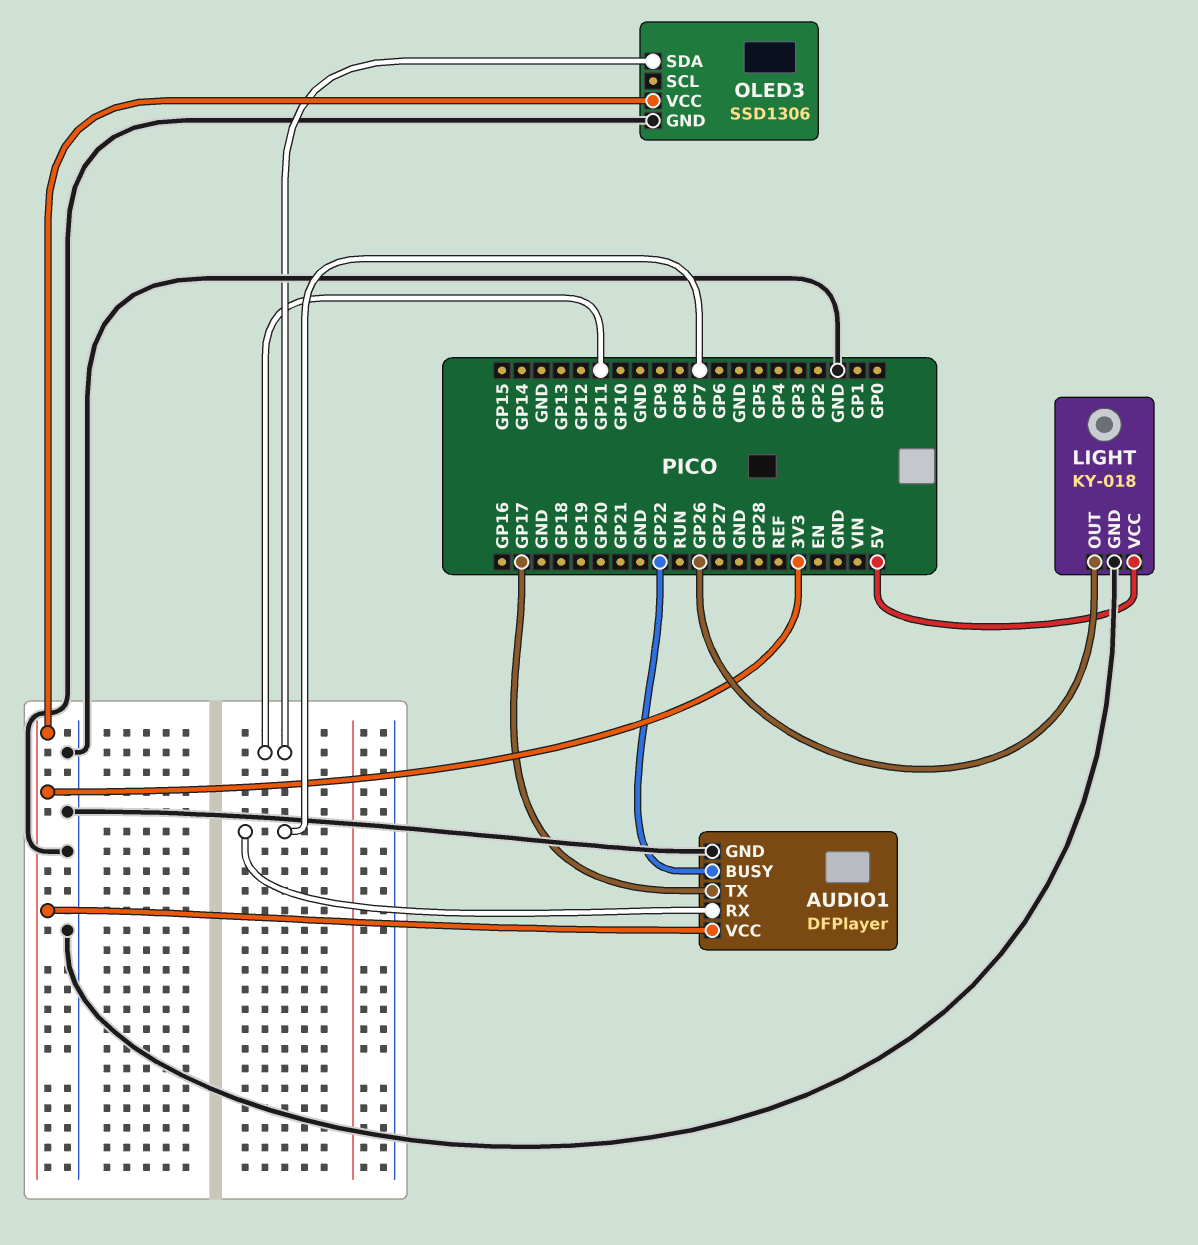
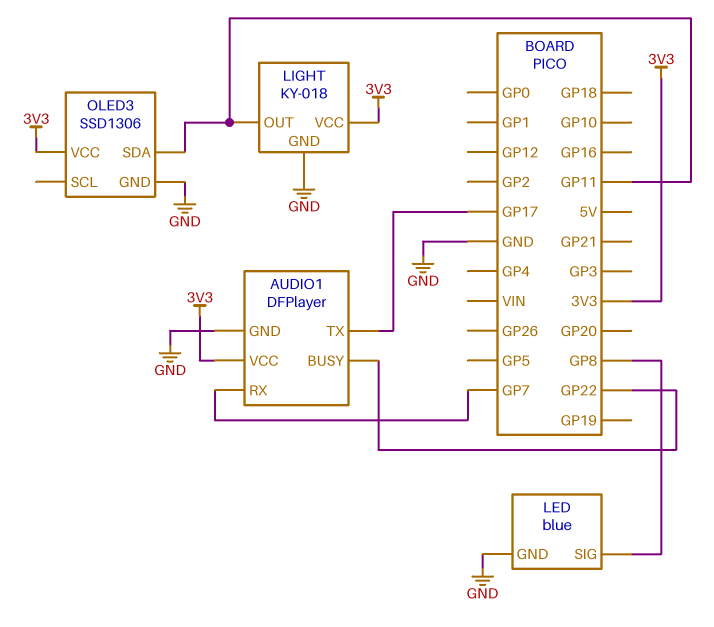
LED: none -> blue
LED pin GND: none -> GND
LED pin SIG: none -> GP8
LIGHT pin OUT: GP26 -> GP11
LIGHT pin VCC: 5V -> 3V3

